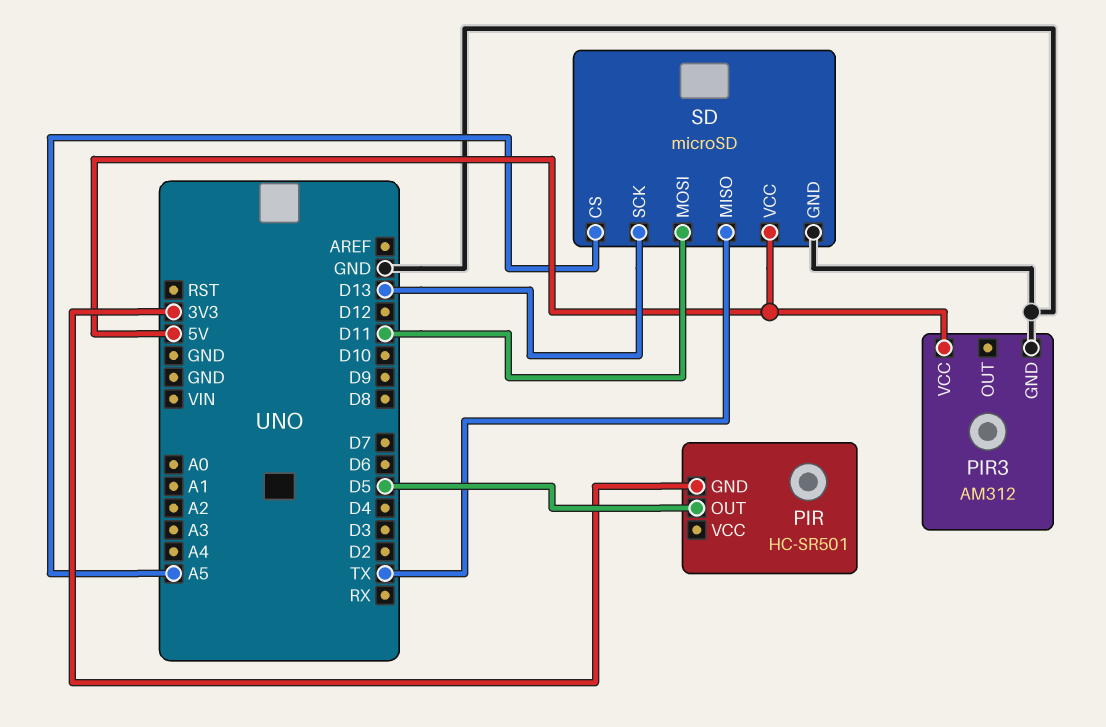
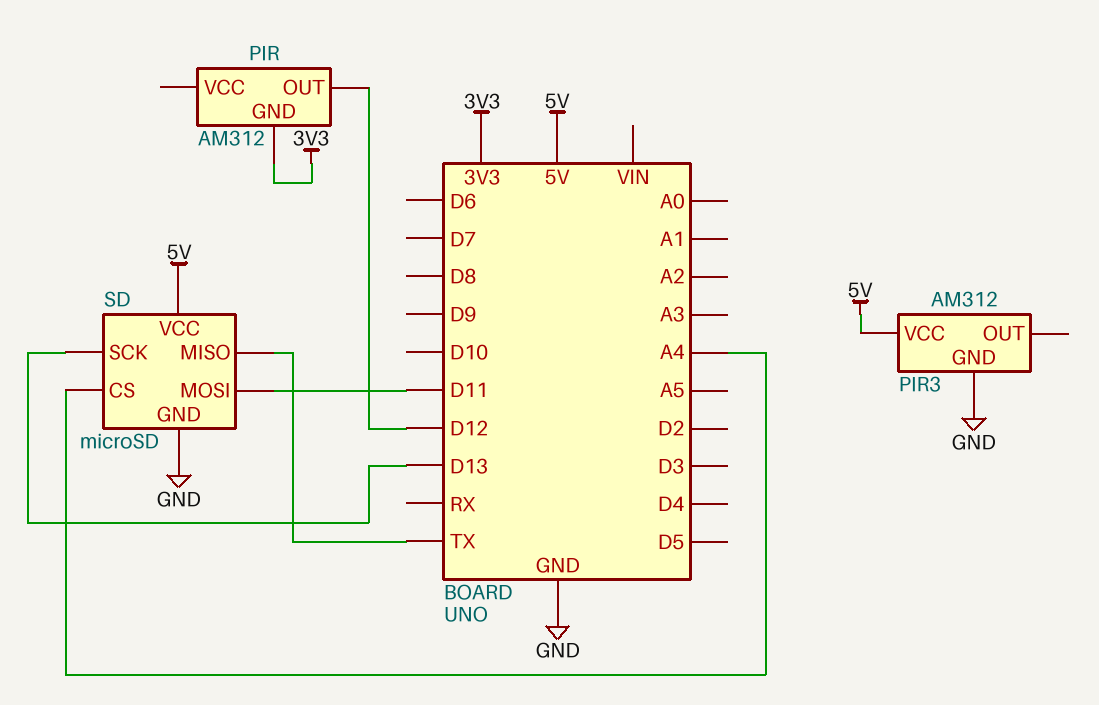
PIR: HC-SR501 -> AM312
PIR pin OUT: D5 -> D12
SD pin CS: A5 -> A4

